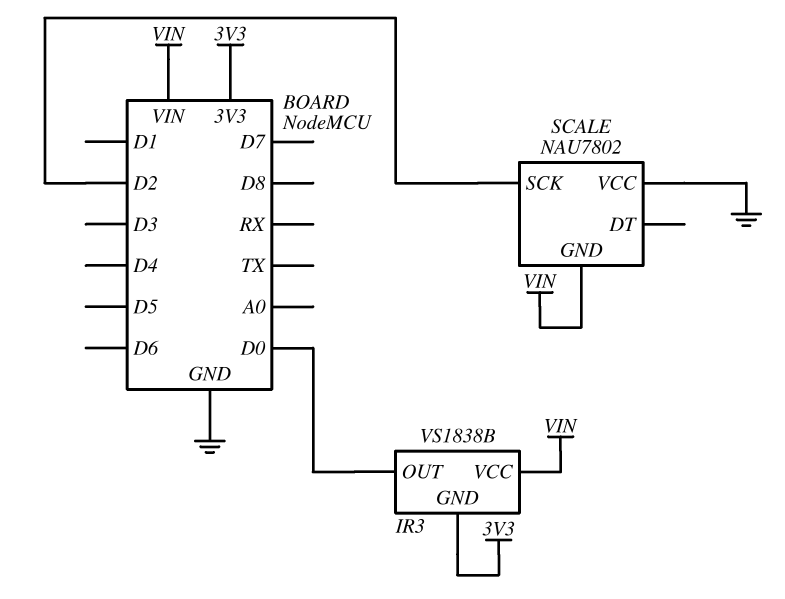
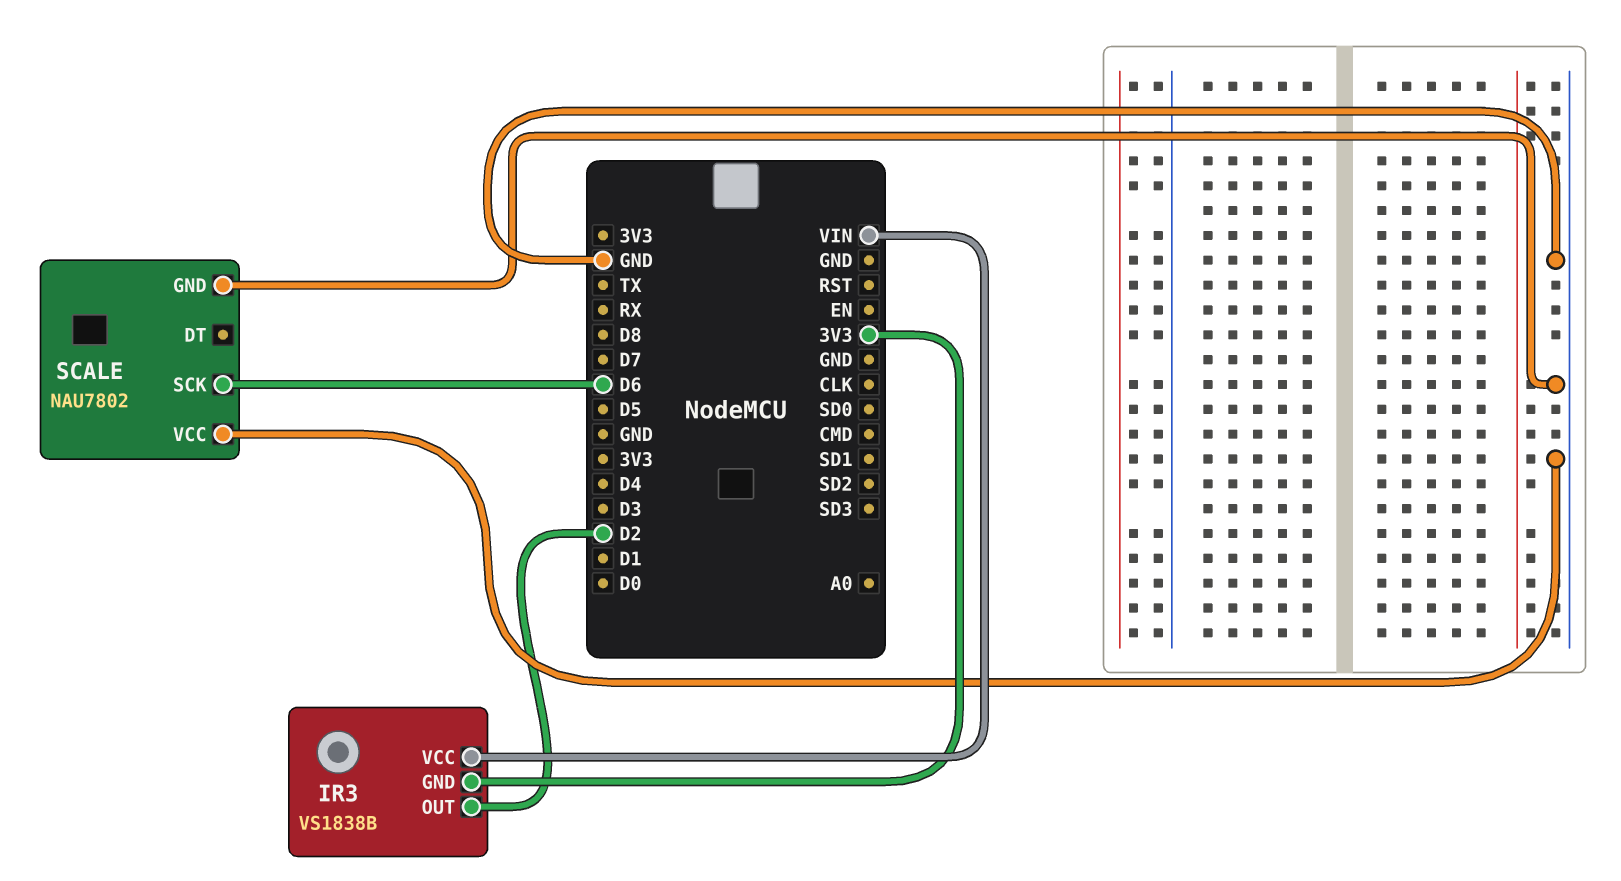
IR3 pin OUT: D0 -> D2
SCALE pin GND: VIN -> GND
SCALE pin SCK: D2 -> D6

